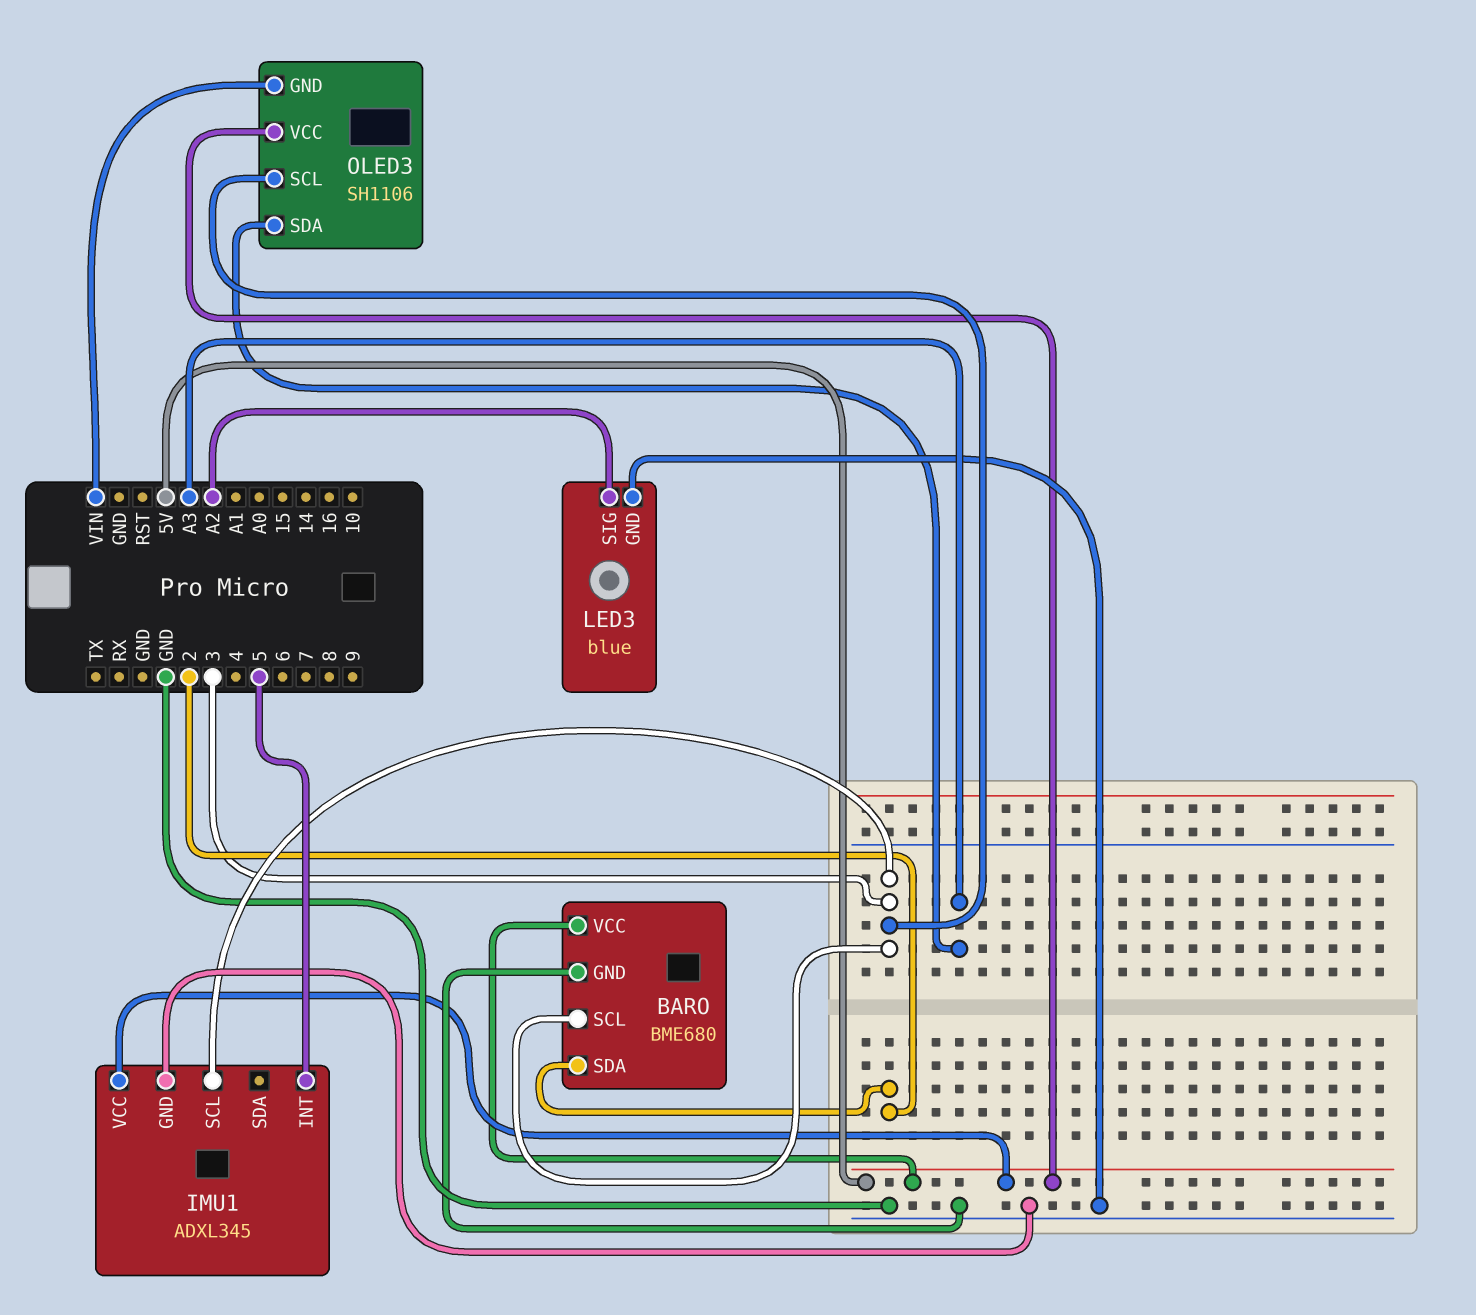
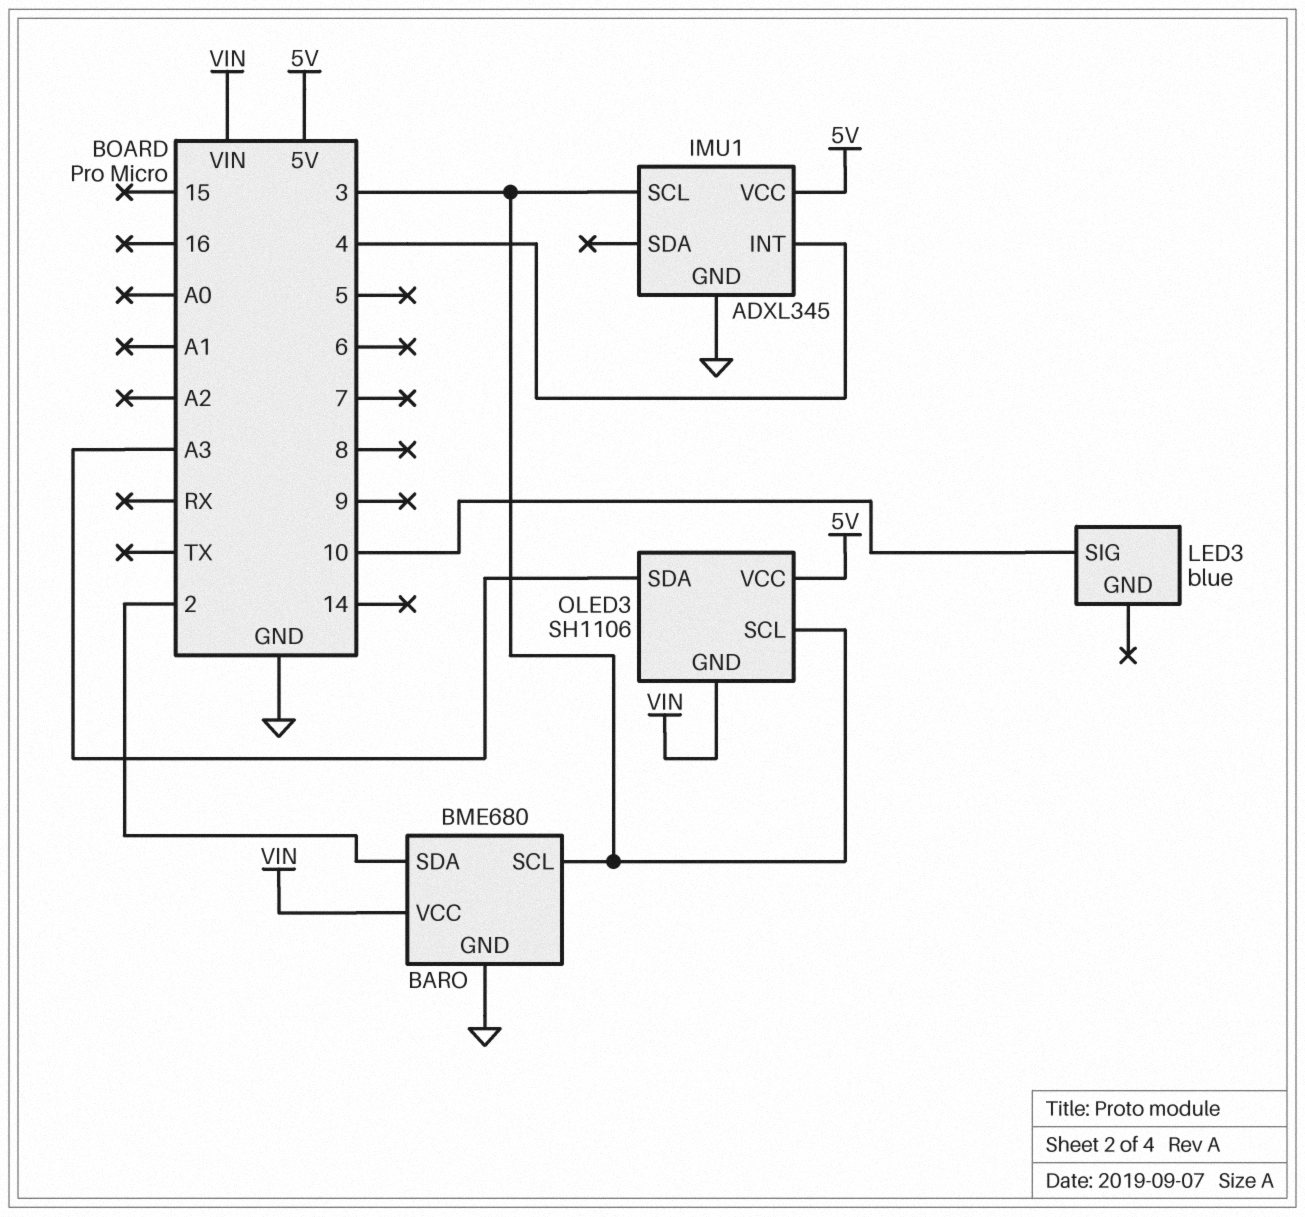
BARO pin VCC: 5V -> VIN
IMU1 pin INT: 5 -> 4
LED3 pin GND: GND -> none
LED3 pin SIG: A2 -> 10

